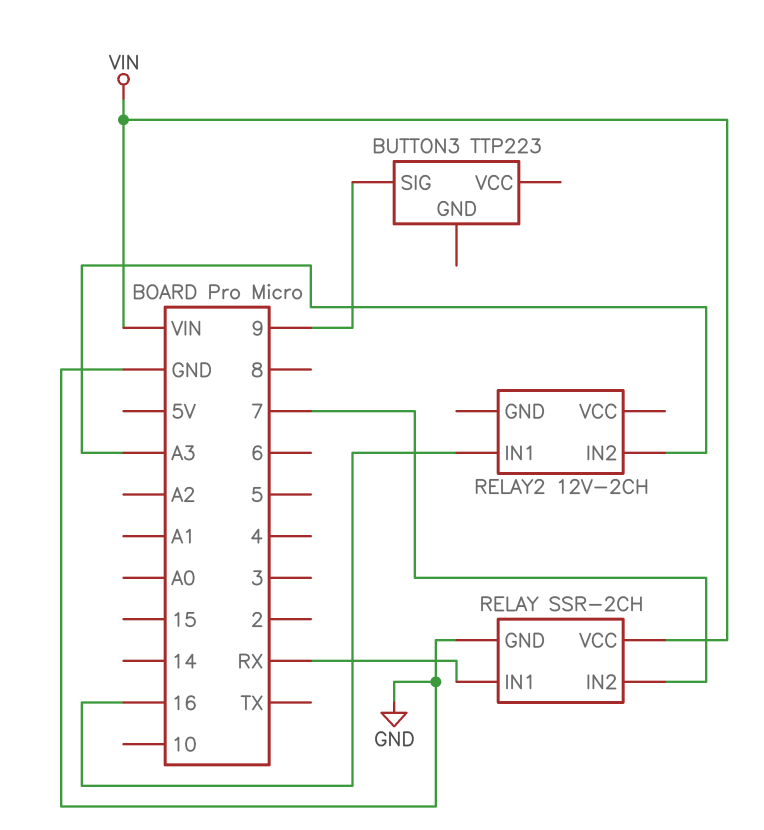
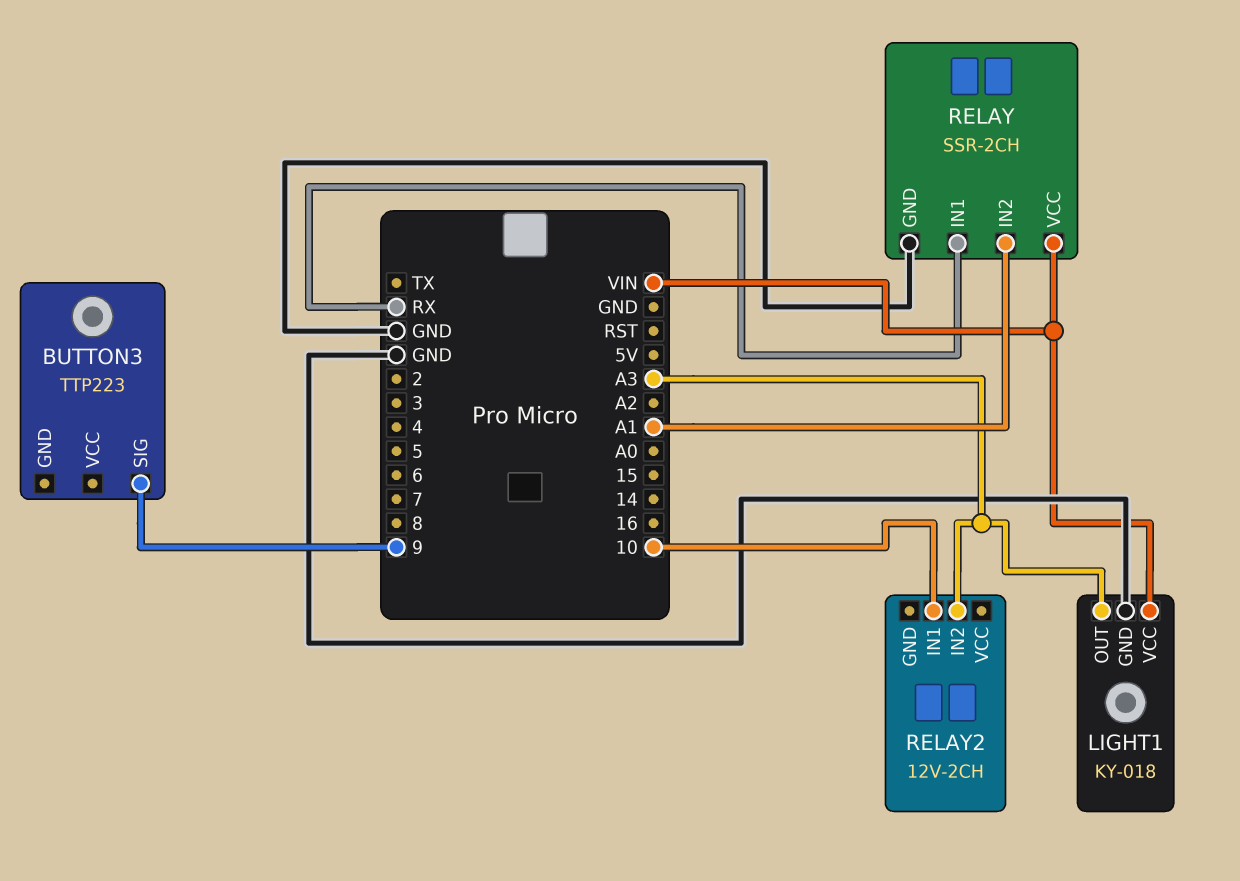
LIGHT1: none -> KY-018
LIGHT1 pin GND: none -> GND
LIGHT1 pin OUT: none -> A3
LIGHT1 pin VCC: none -> VIN
RELAY pin IN2: 7 -> A1
RELAY2 pin IN1: 16 -> 10

